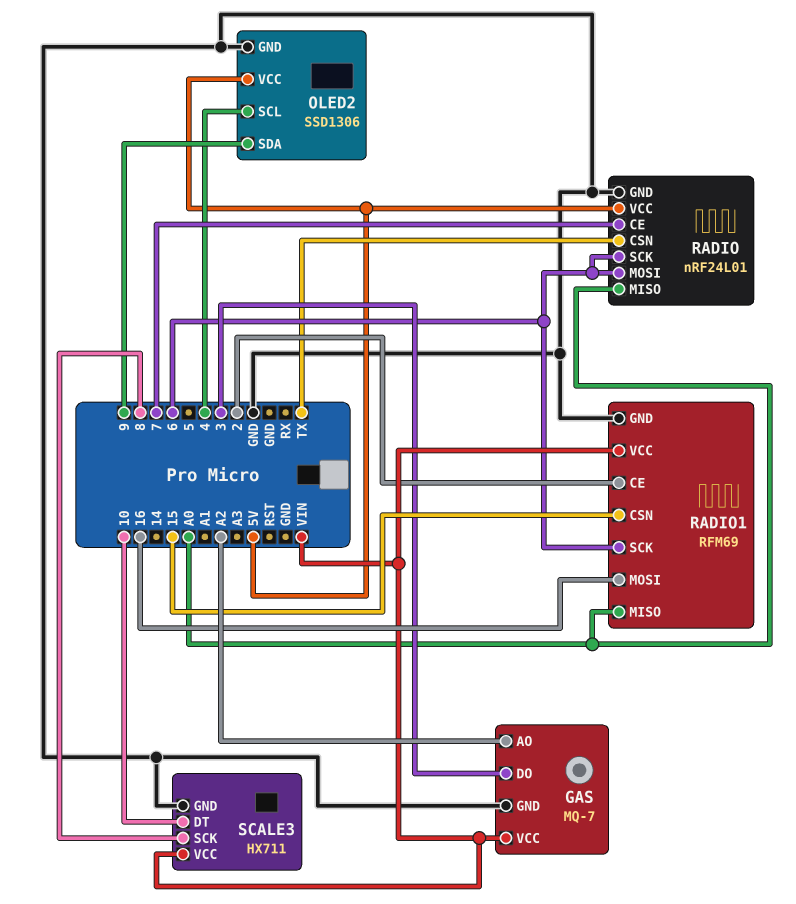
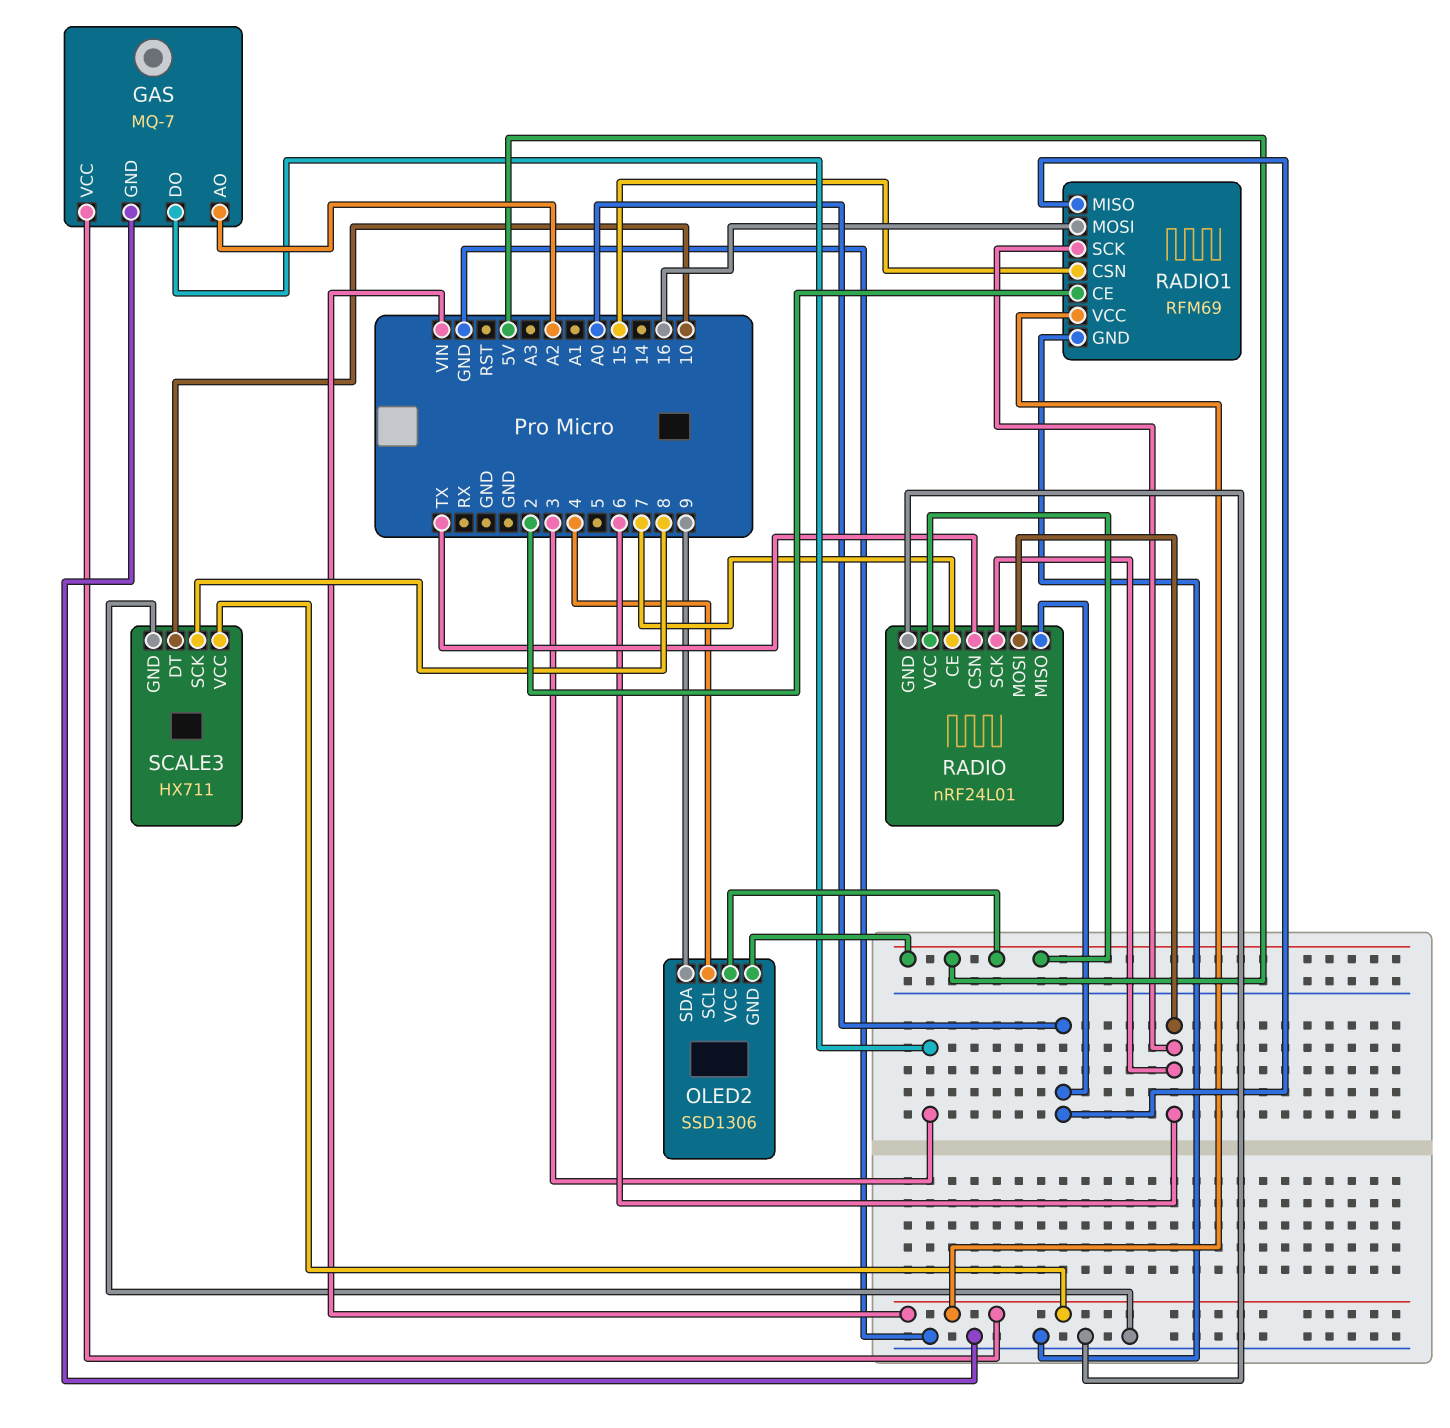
OLED2 pin GND: GND -> 5V

